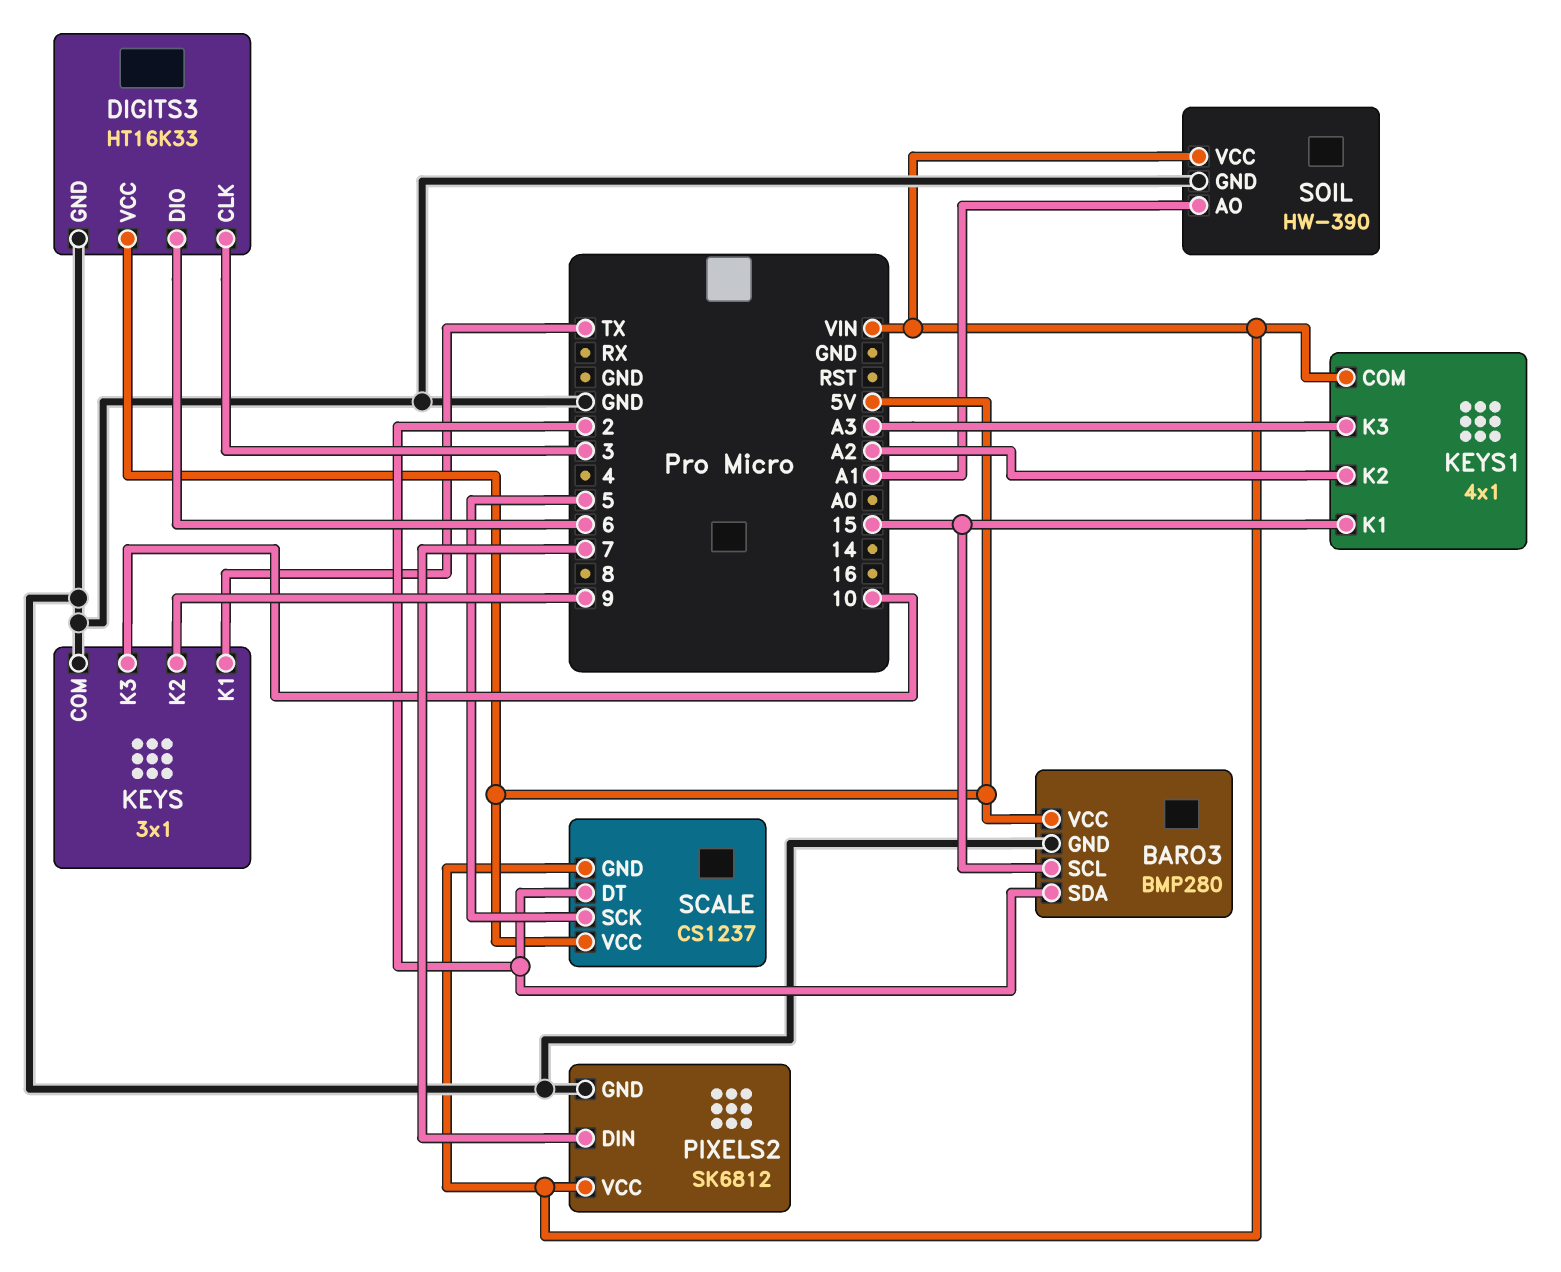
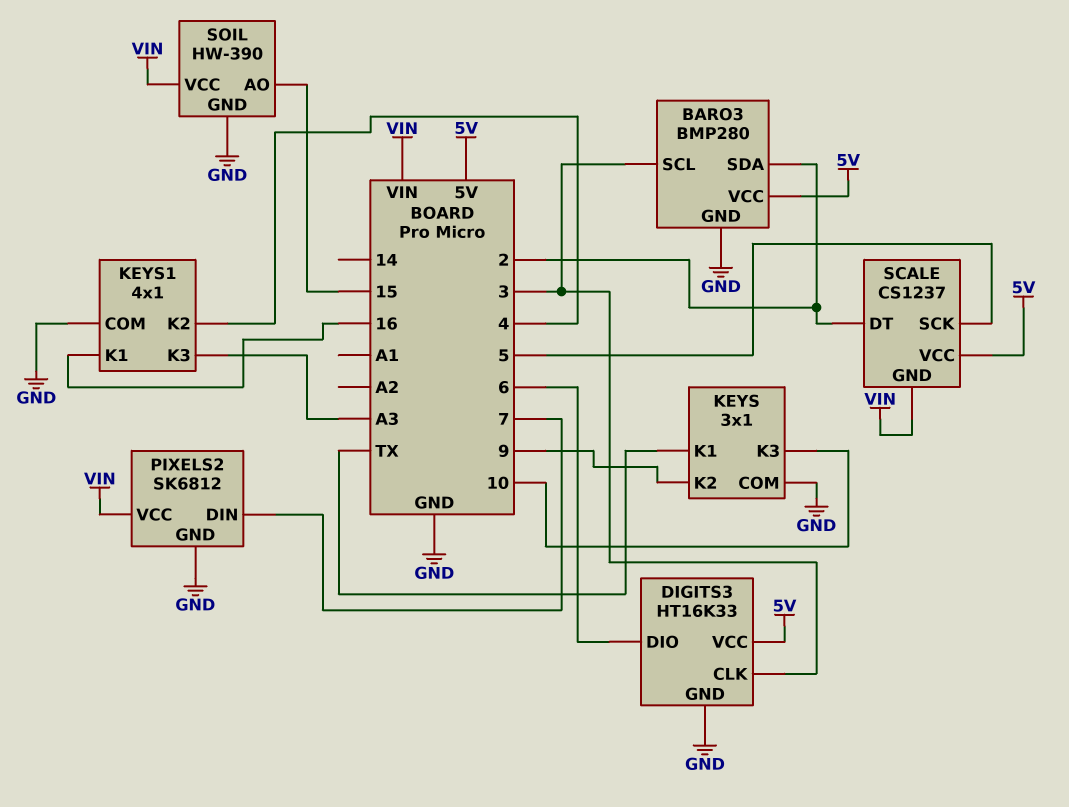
BARO3 pin SCL: 15 -> 3
KEYS1 pin COM: VIN -> GND
KEYS1 pin K1: 15 -> 16
KEYS1 pin K2: A2 -> 4
SOIL pin AO: A1 -> 15

